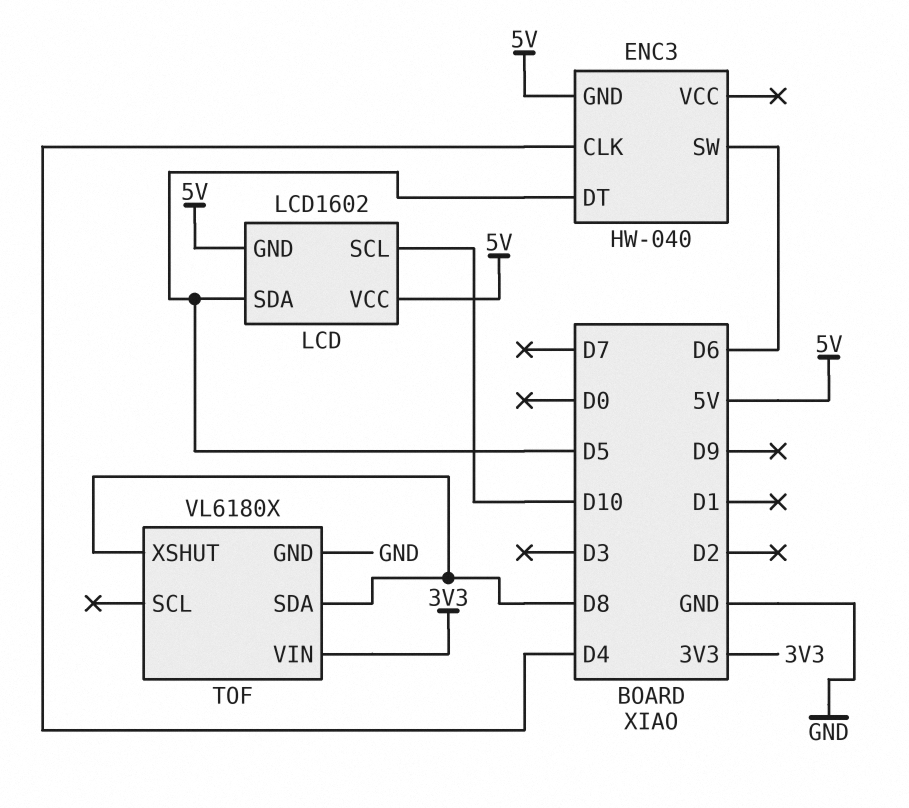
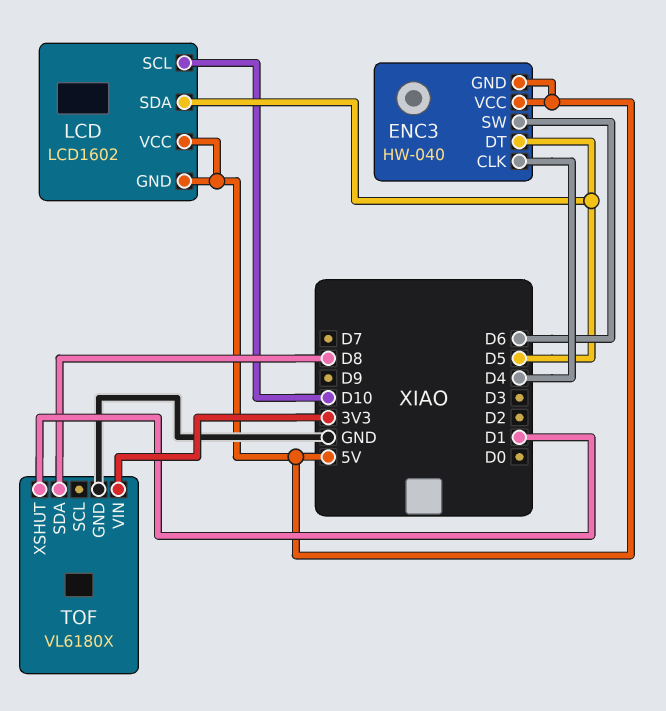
ENC3 pin VCC: none -> 5V
TOF pin XSHUT: D8 -> D1

